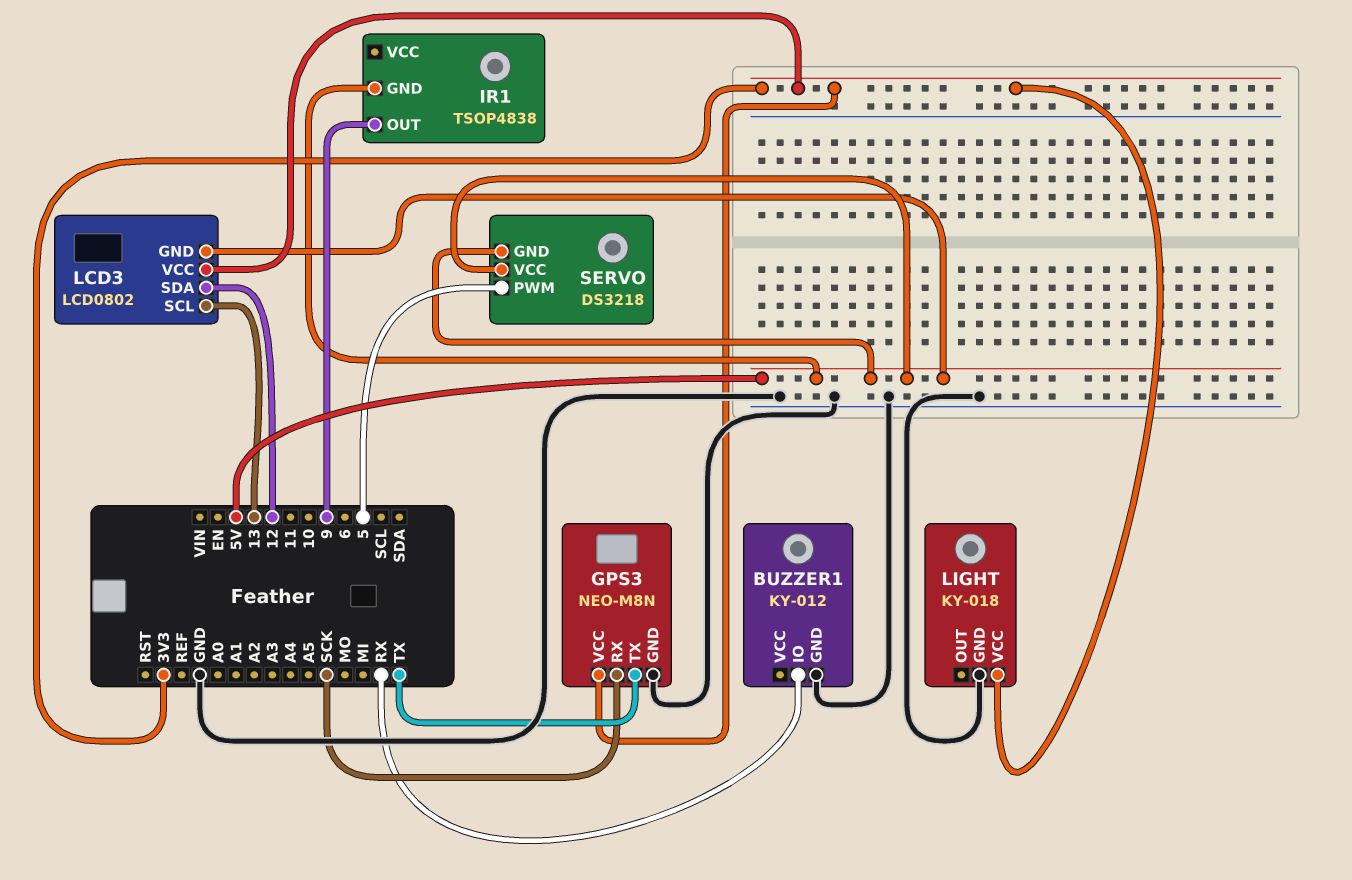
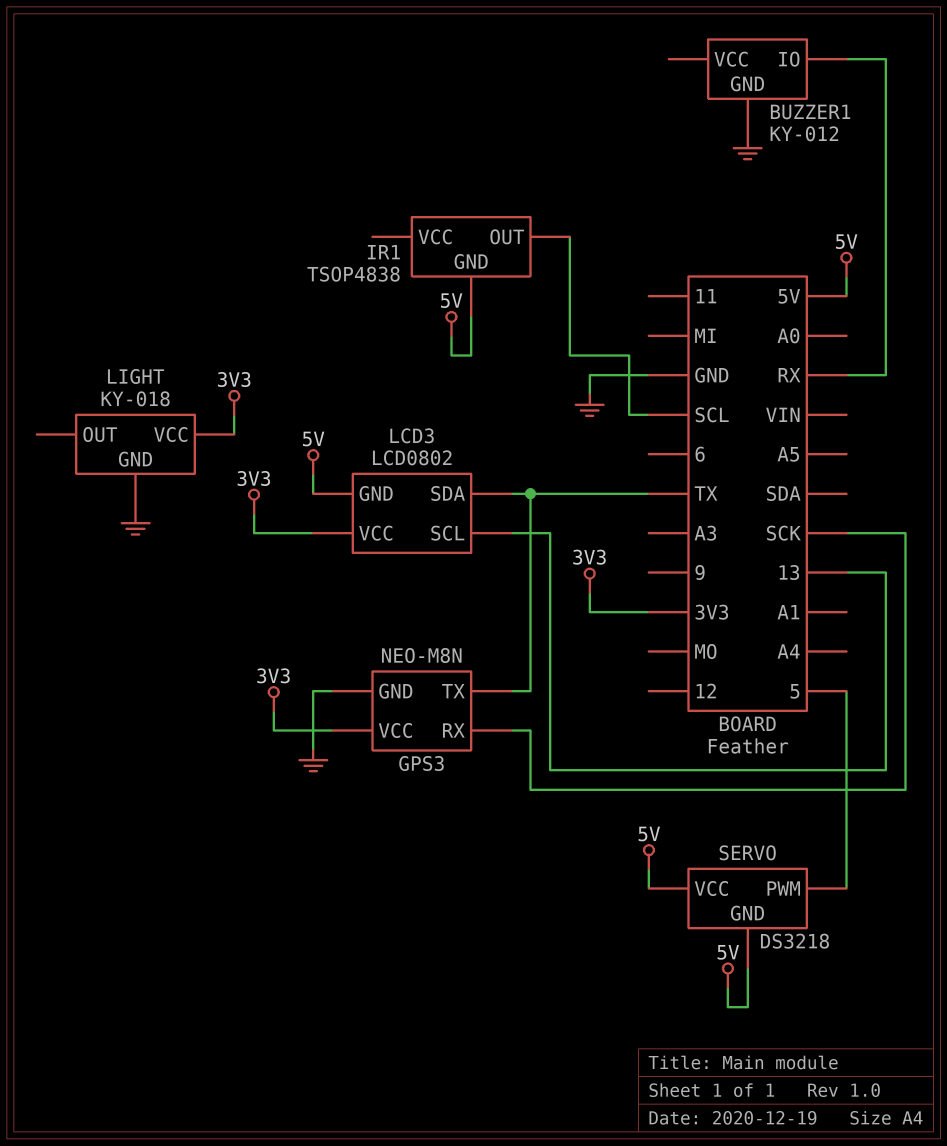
IR1 pin OUT: 9 -> SCL
LCD3 pin SDA: 12 -> TX

